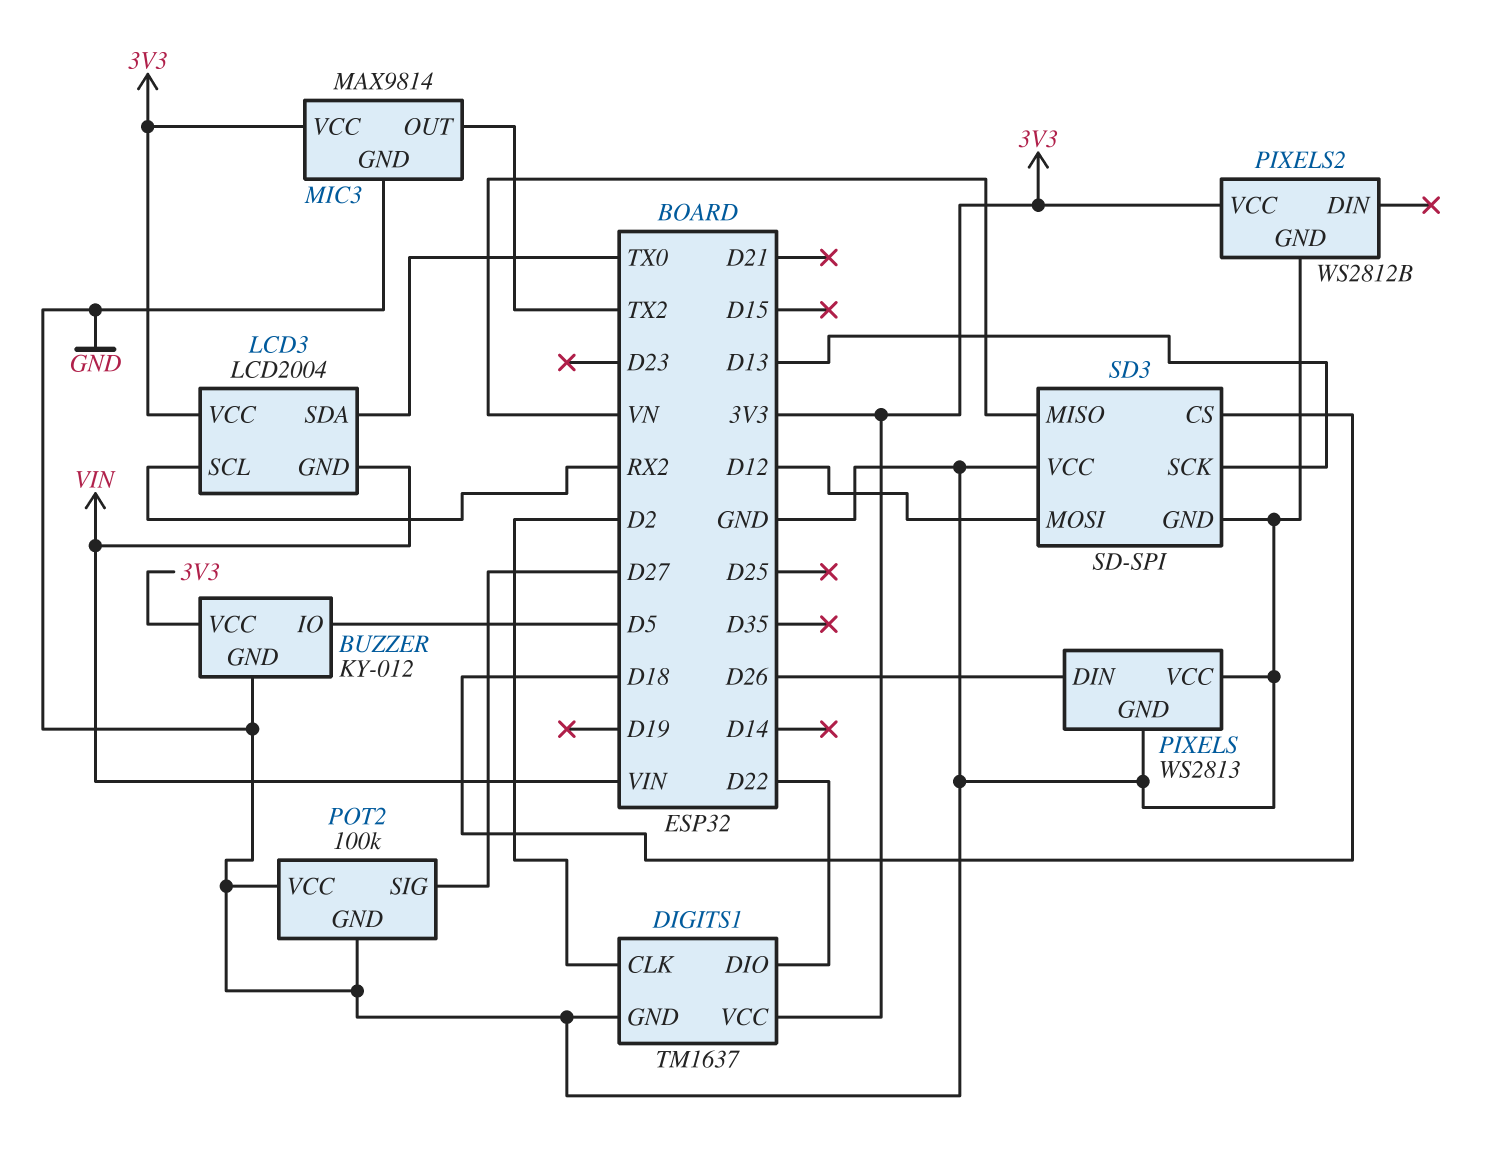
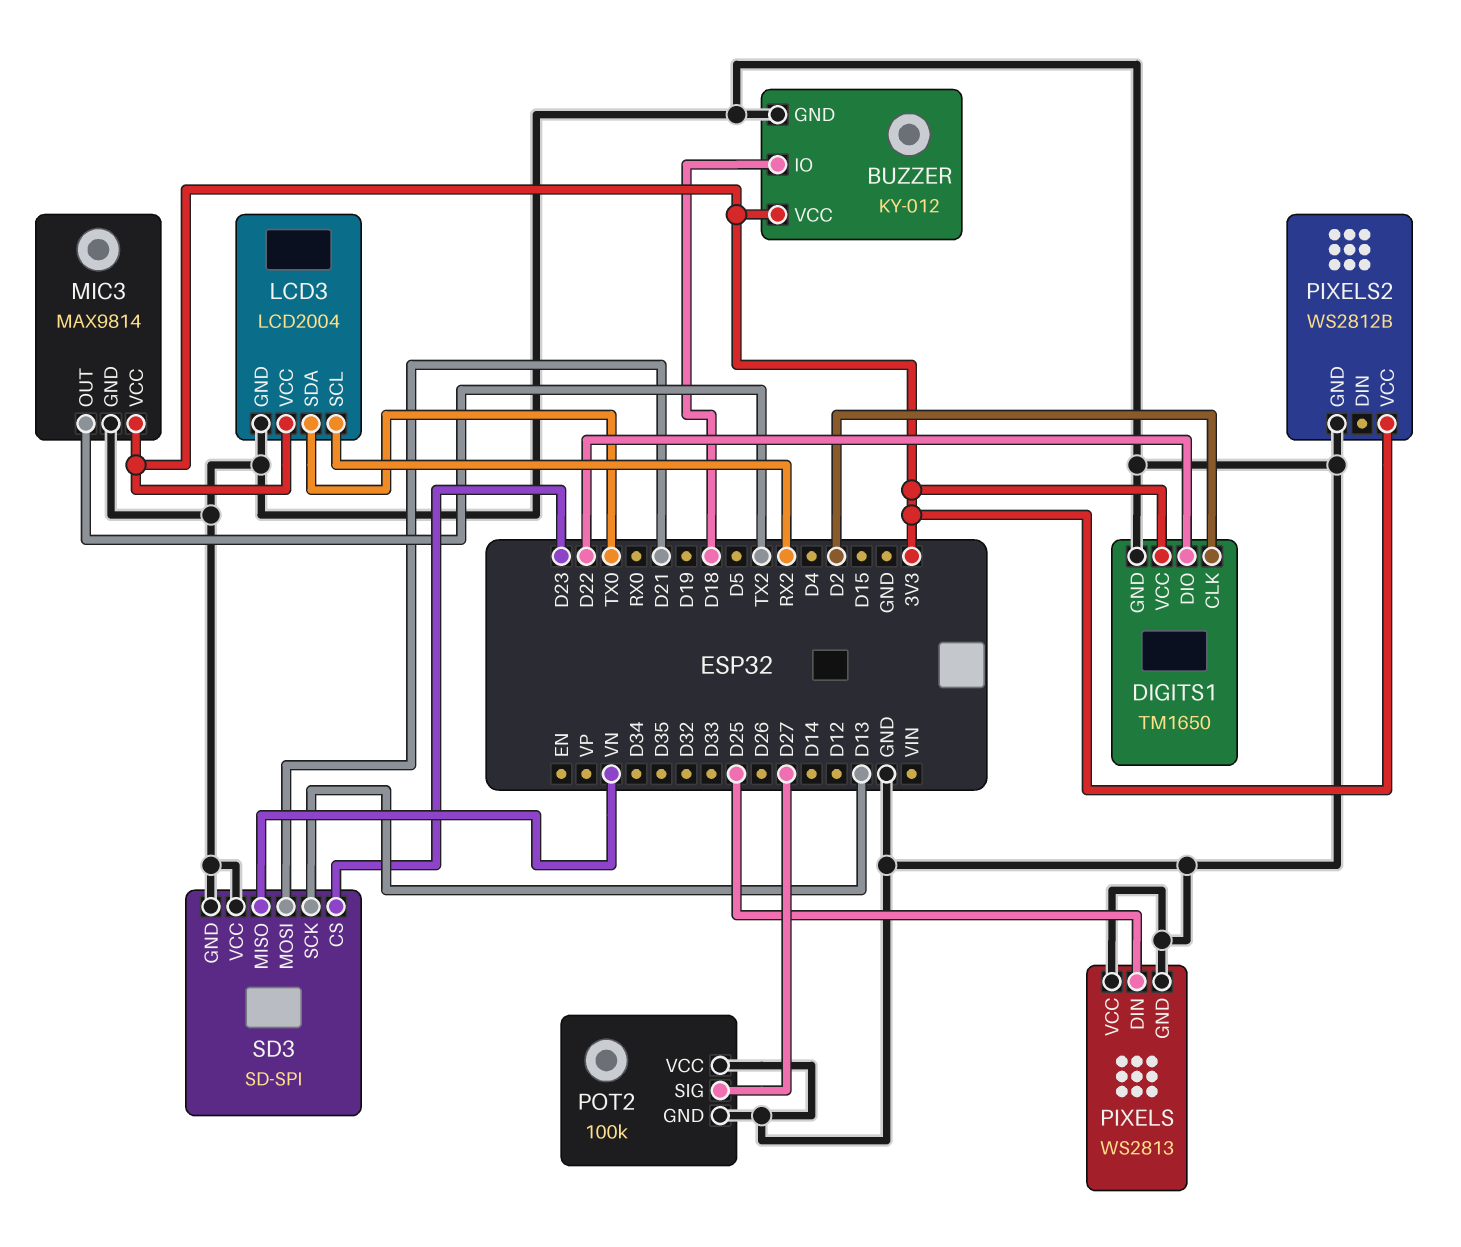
BUZZER pin IO: D5 -> D18
DIGITS1: TM1637 -> TM1650
LCD3 pin GND: VIN -> GND
PIXELS pin DIN: D26 -> D25
SD3 pin CS: D18 -> D23
SD3 pin MOSI: D12 -> D21

